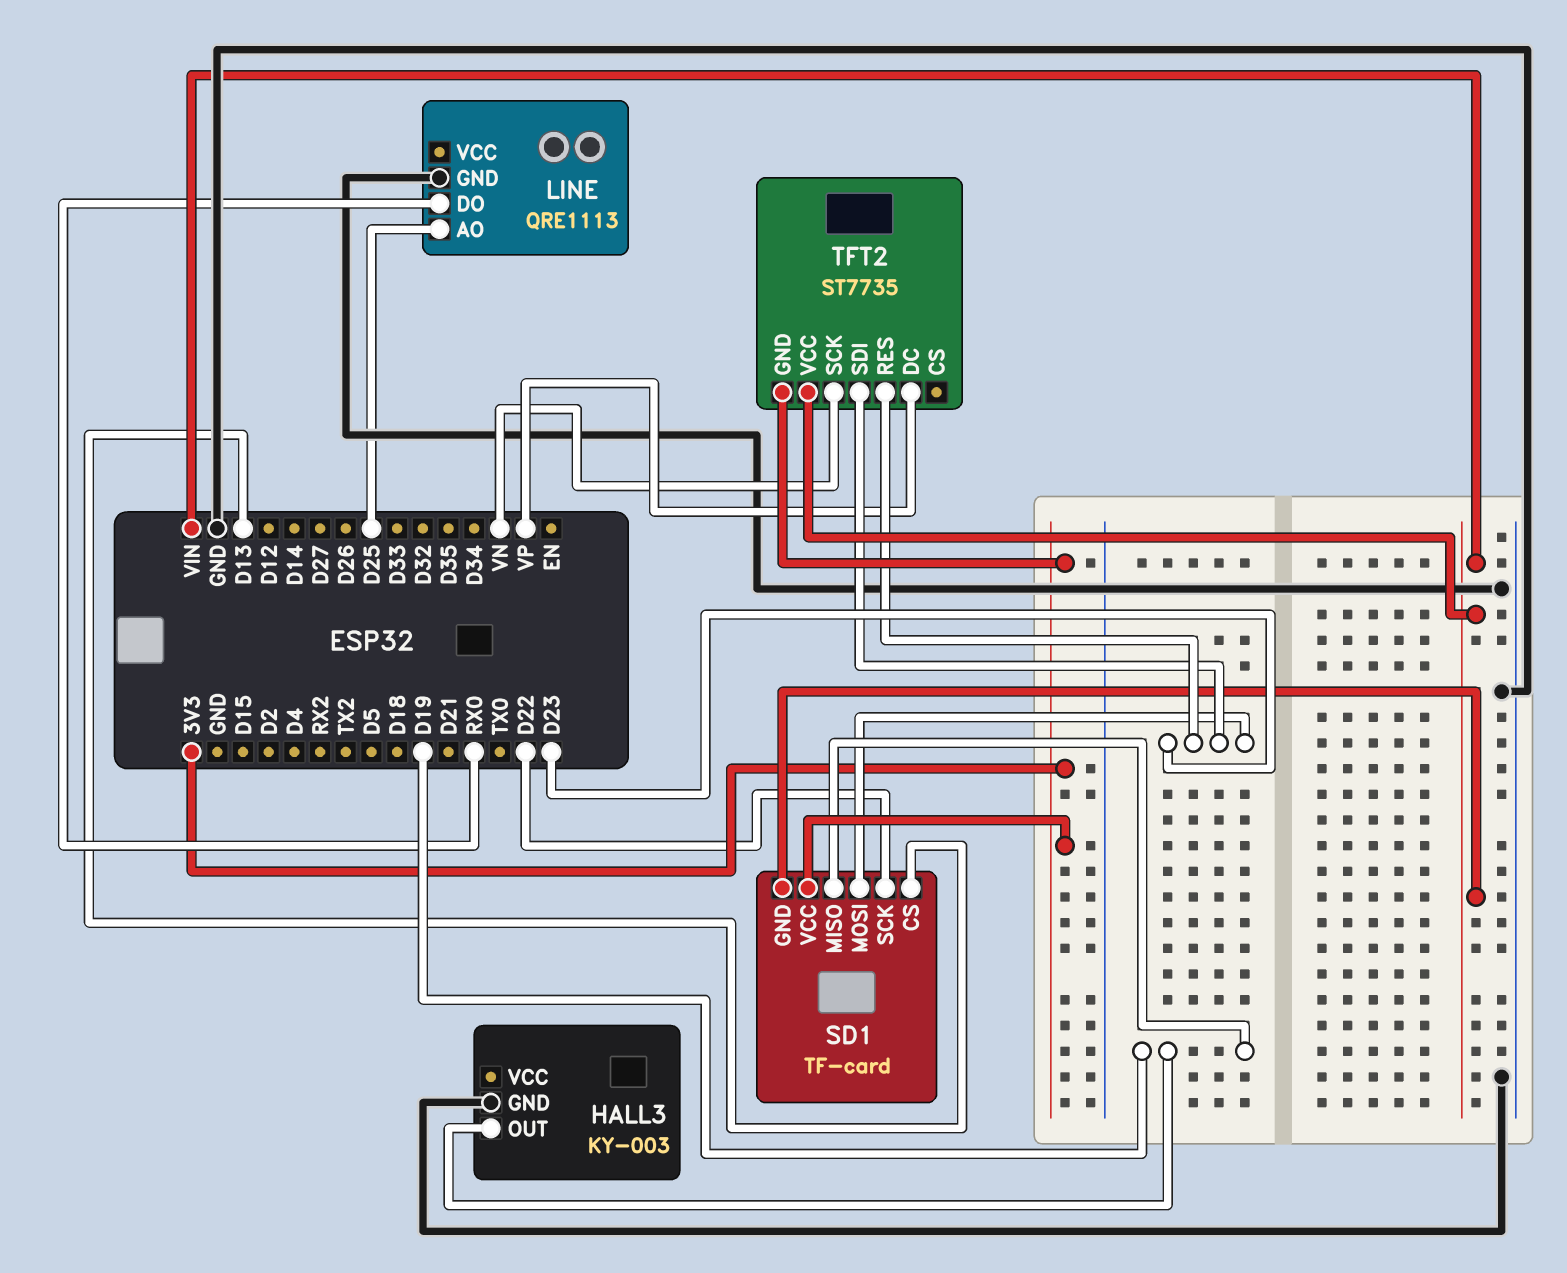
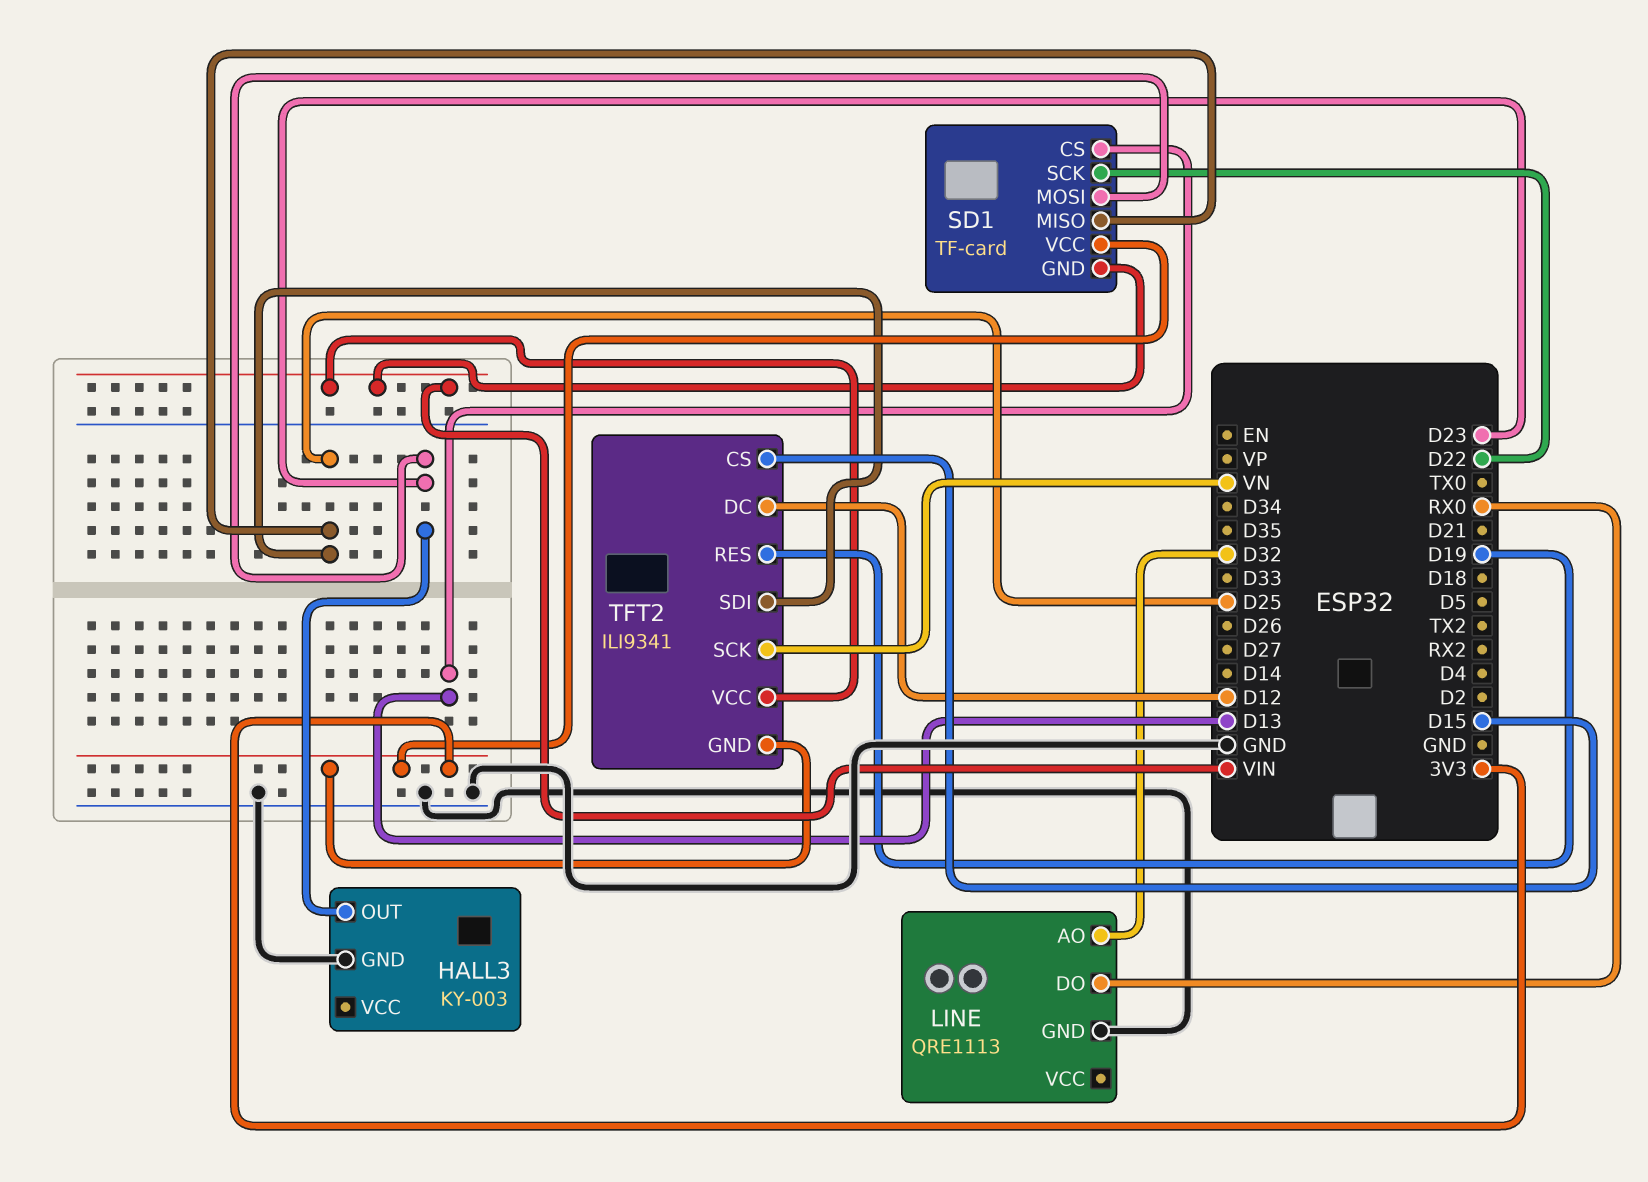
HALL3 pin OUT: D19 -> D23
LINE pin AO: D25 -> D32
SD1 pin MISO: D19 -> D25
TFT2: ST7735 -> ILI9341
TFT2 pin CS: none -> D15
TFT2 pin DC: VP -> D12
TFT2 pin RES: D23 -> D19
TFT2 pin SDI: D23 -> D25

